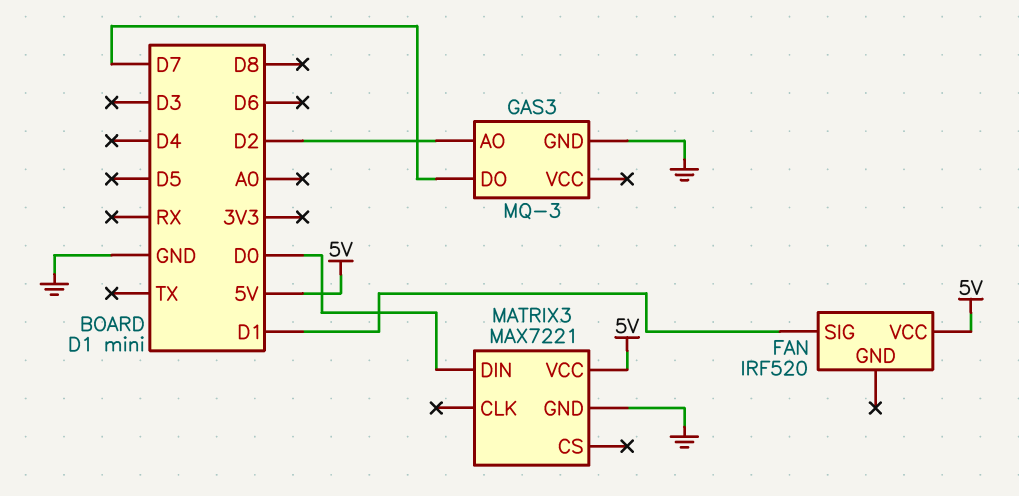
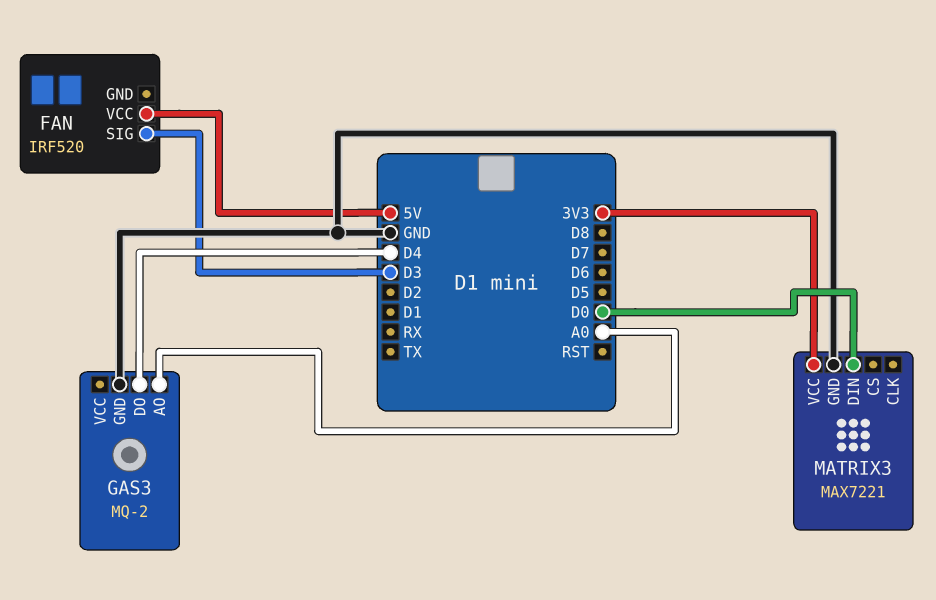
FAN pin SIG: D1 -> D3
GAS3: MQ-3 -> MQ-2
GAS3 pin AO: D2 -> A0
GAS3 pin DO: D7 -> D4
MATRIX3 pin VCC: 5V -> 3V3

